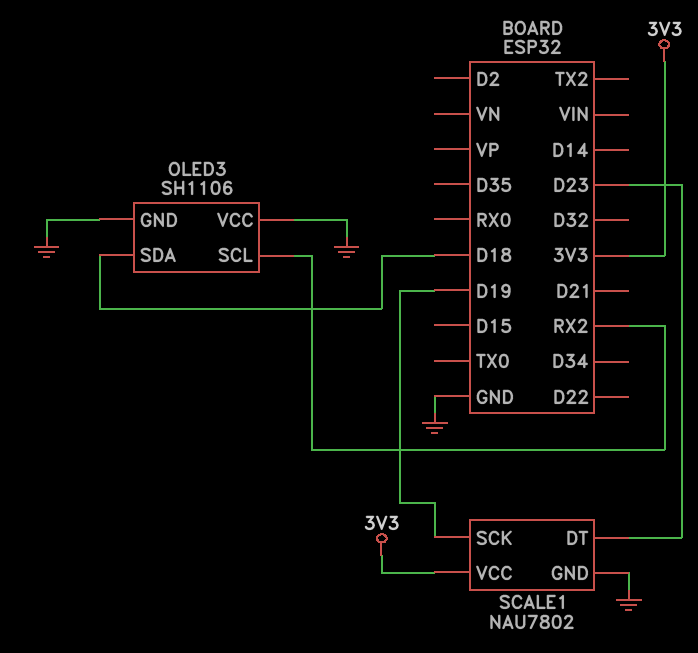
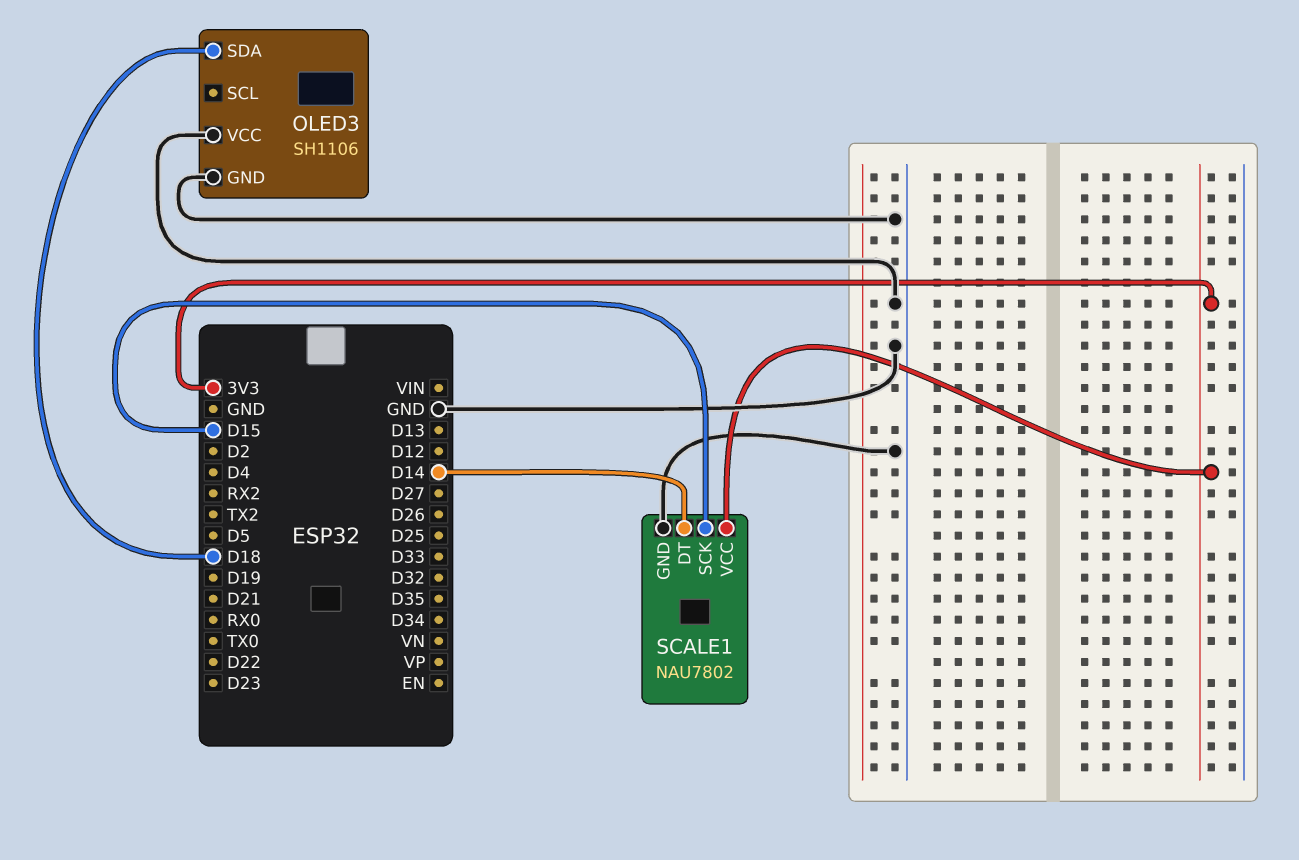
OLED3 pin SCL: RX2 -> none
SCALE1 pin DT: D23 -> D14
SCALE1 pin SCK: D19 -> D15

